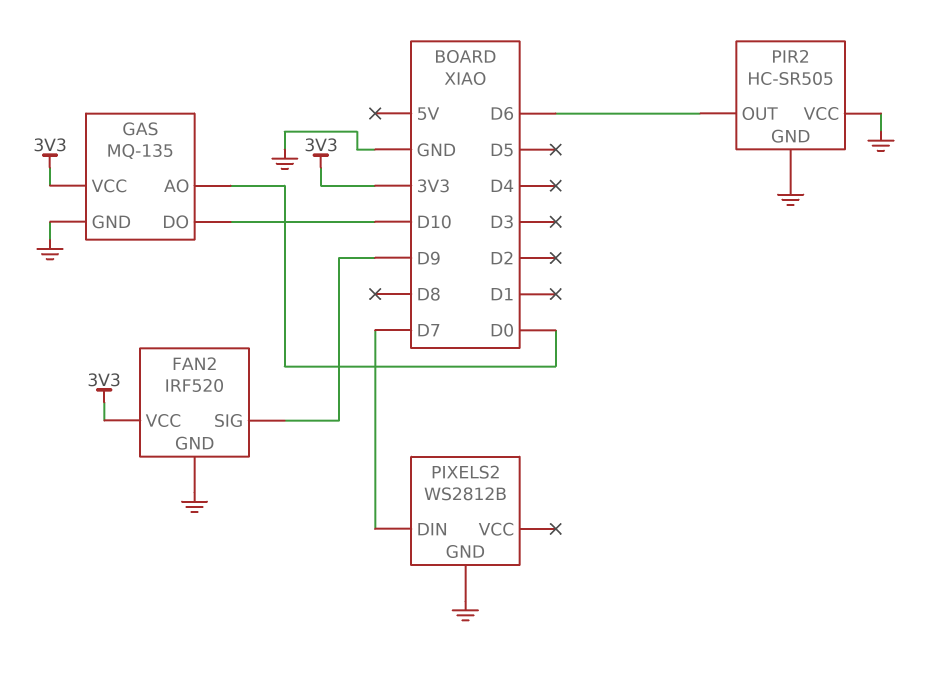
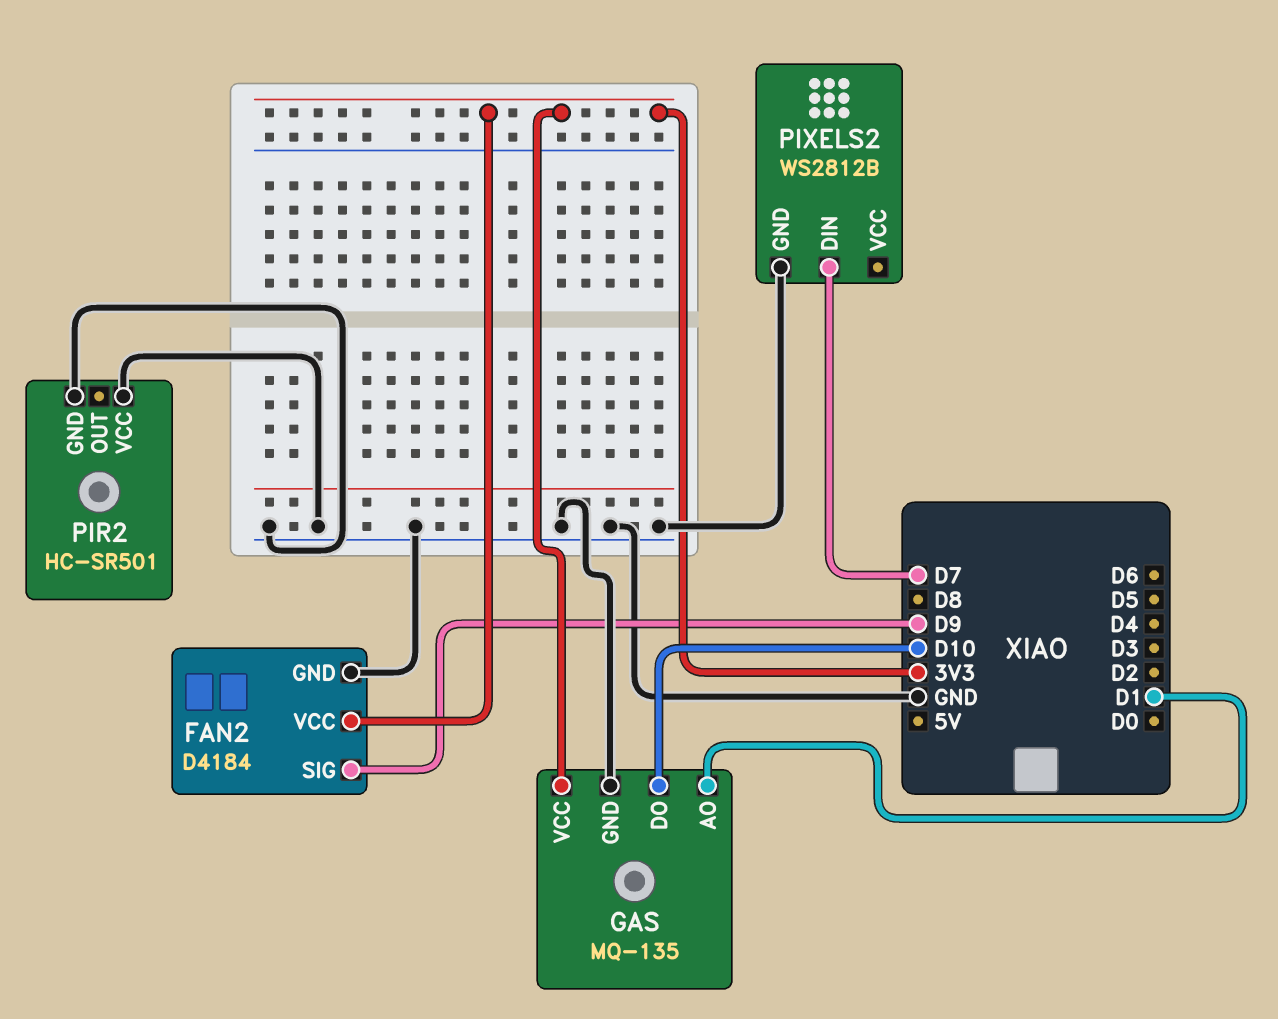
FAN2: IRF520 -> D4184
GAS pin AO: D0 -> D1
PIR2: HC-SR505 -> HC-SR501
PIR2 pin OUT: D6 -> none

